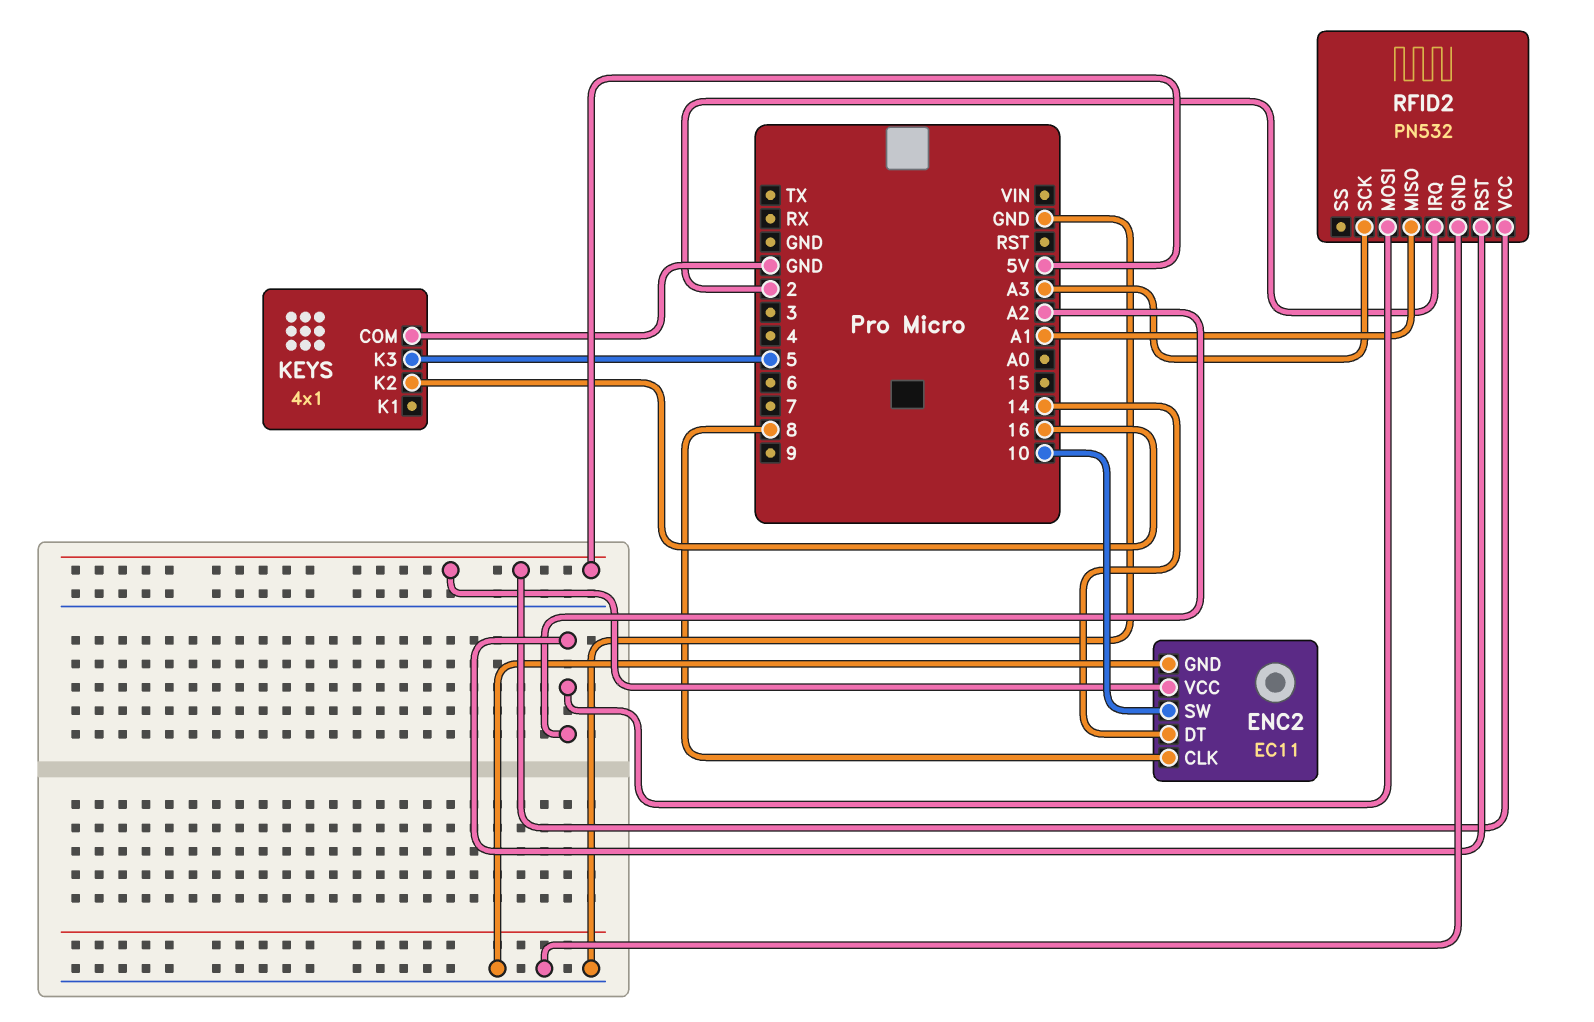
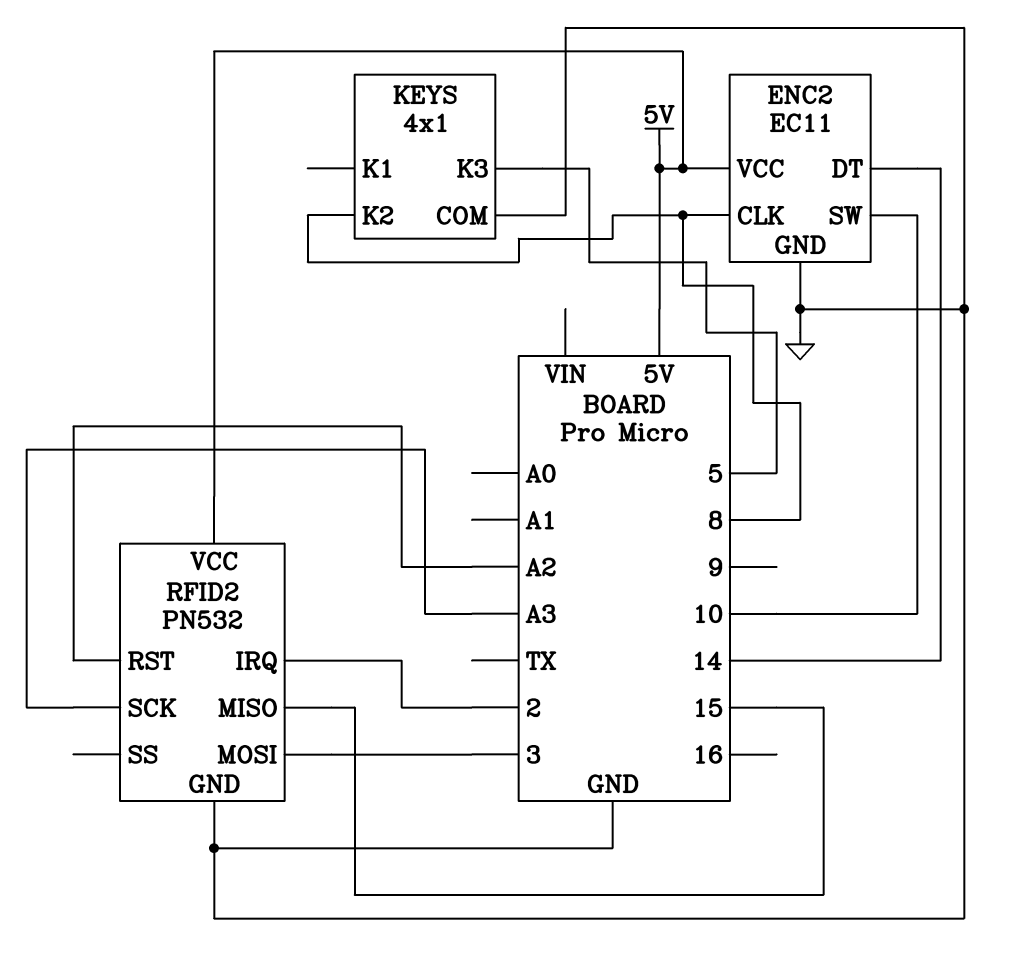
KEYS pin K2: 16 -> 8
RFID2 pin MISO: A1 -> 15
RFID2 pin MOSI: A2 -> 3

